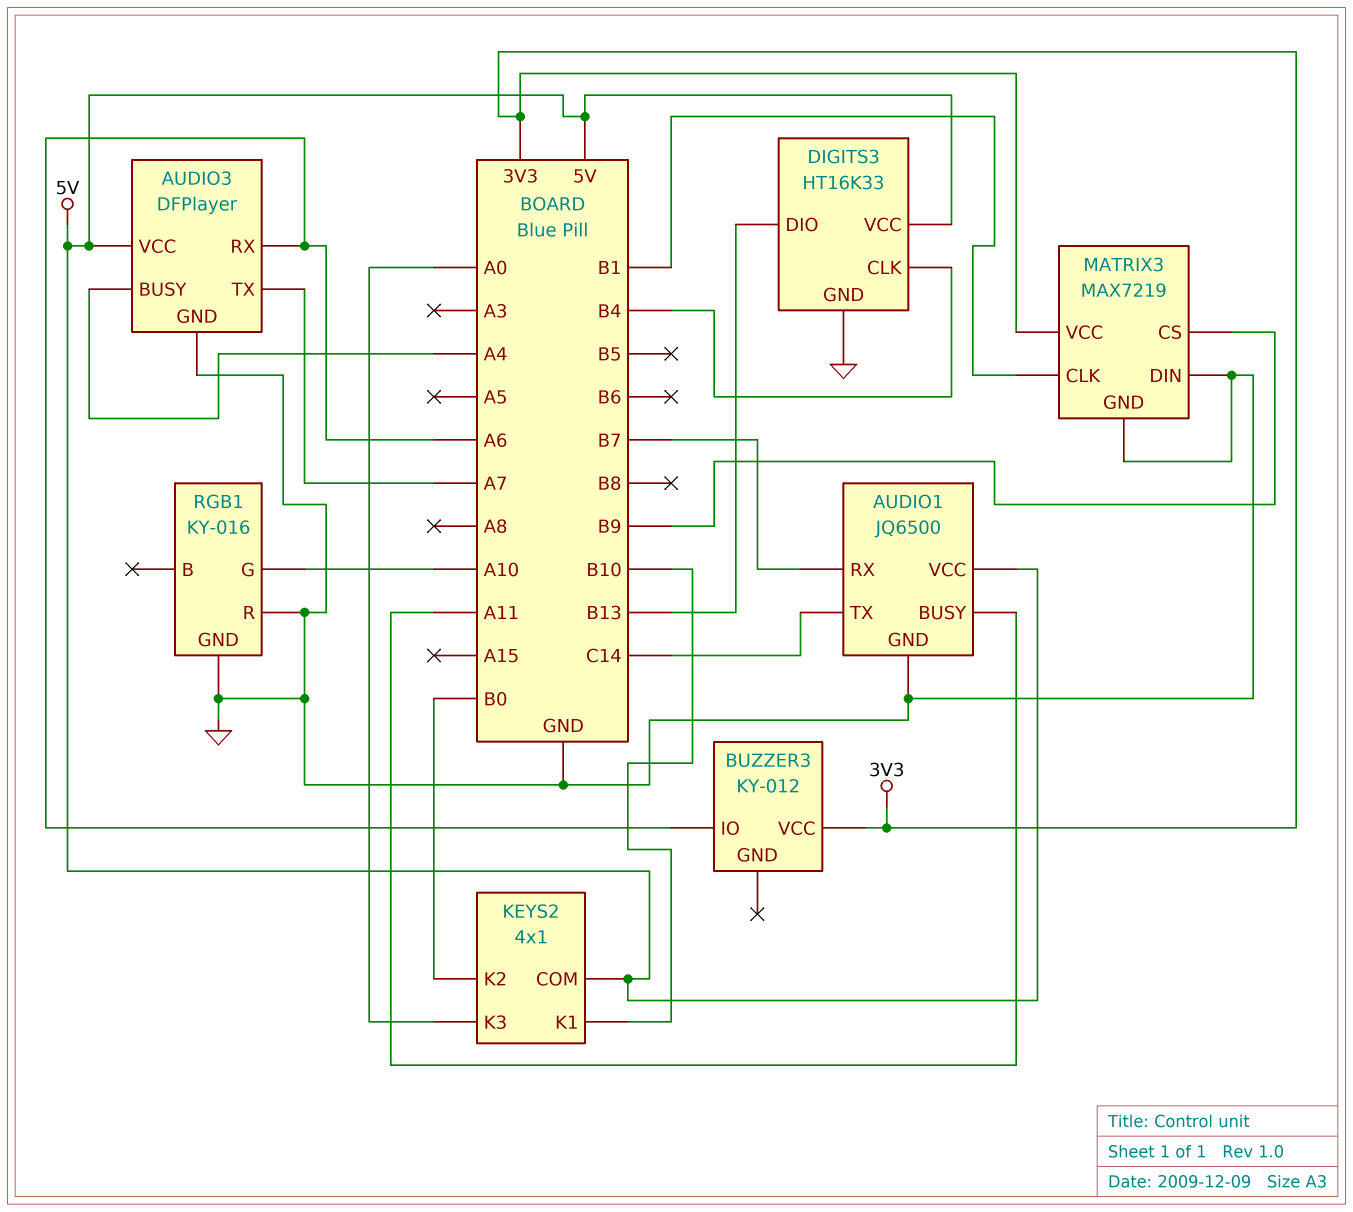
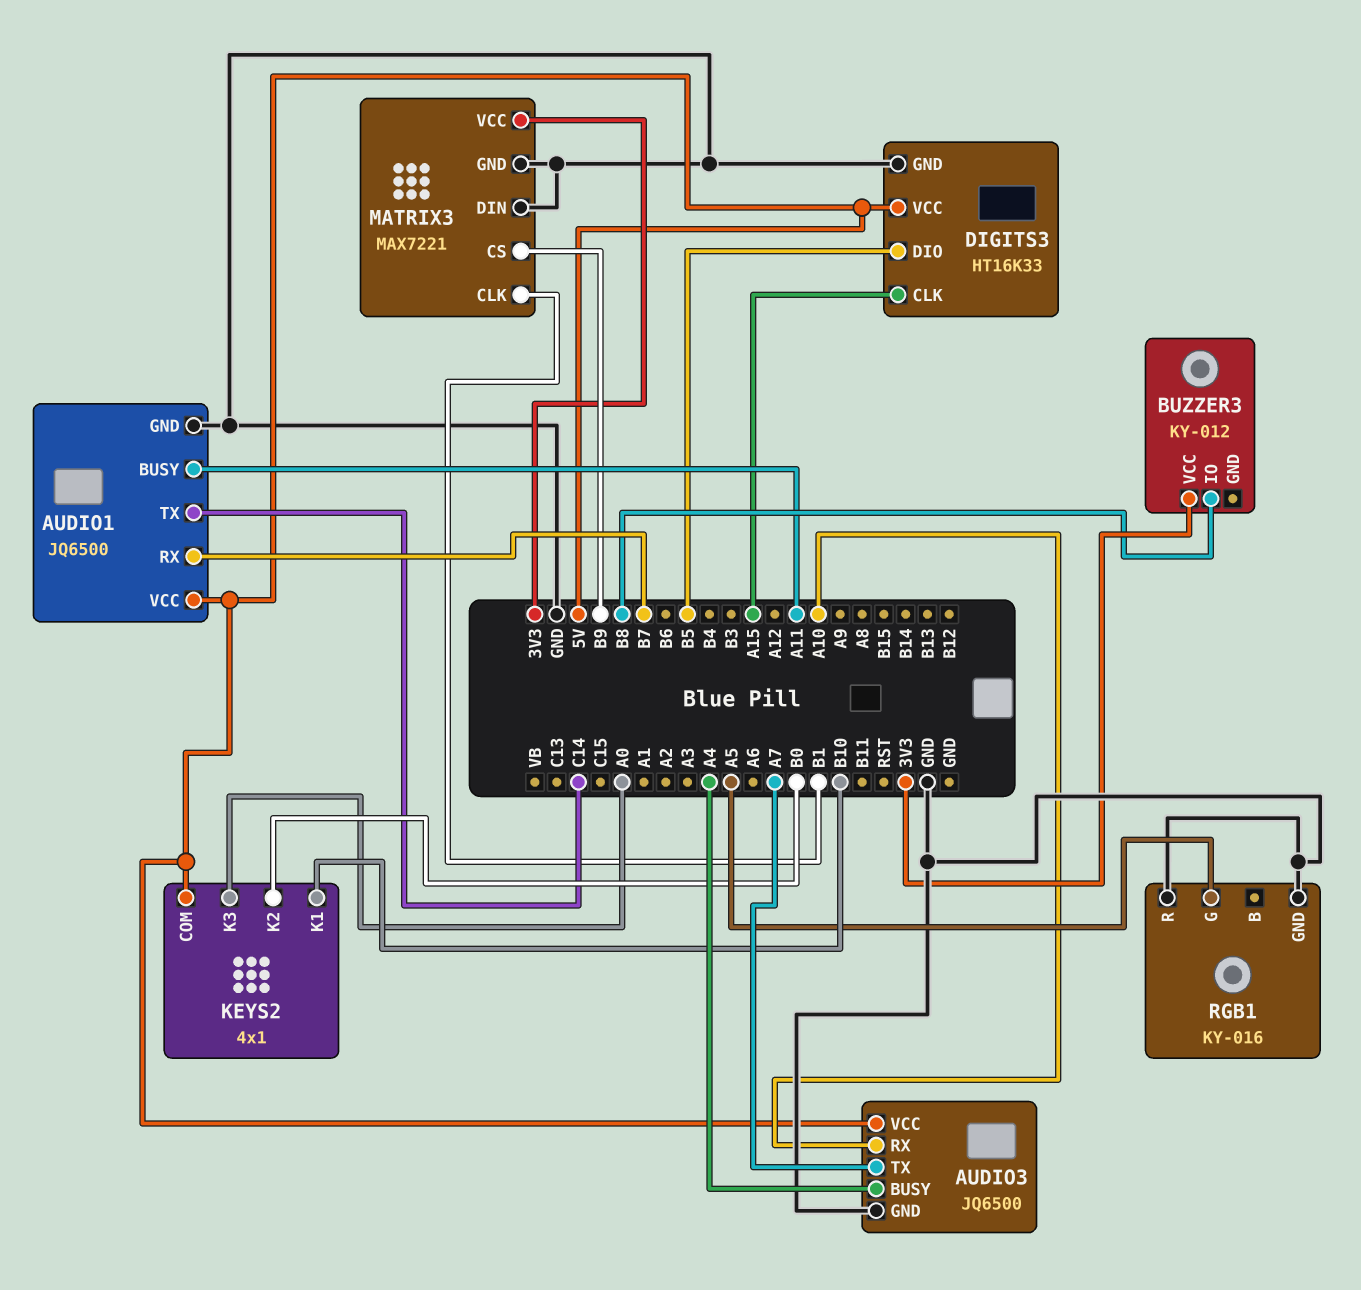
AUDIO3: DFPlayer -> JQ6500
AUDIO3 pin RX: A6 -> A10
BUZZER3 pin IO: A6 -> B8
DIGITS3 pin CLK: B4 -> A15
DIGITS3 pin DIO: B13 -> B5
MATRIX3: MAX7219 -> MAX7221
RGB1 pin G: A10 -> A5

